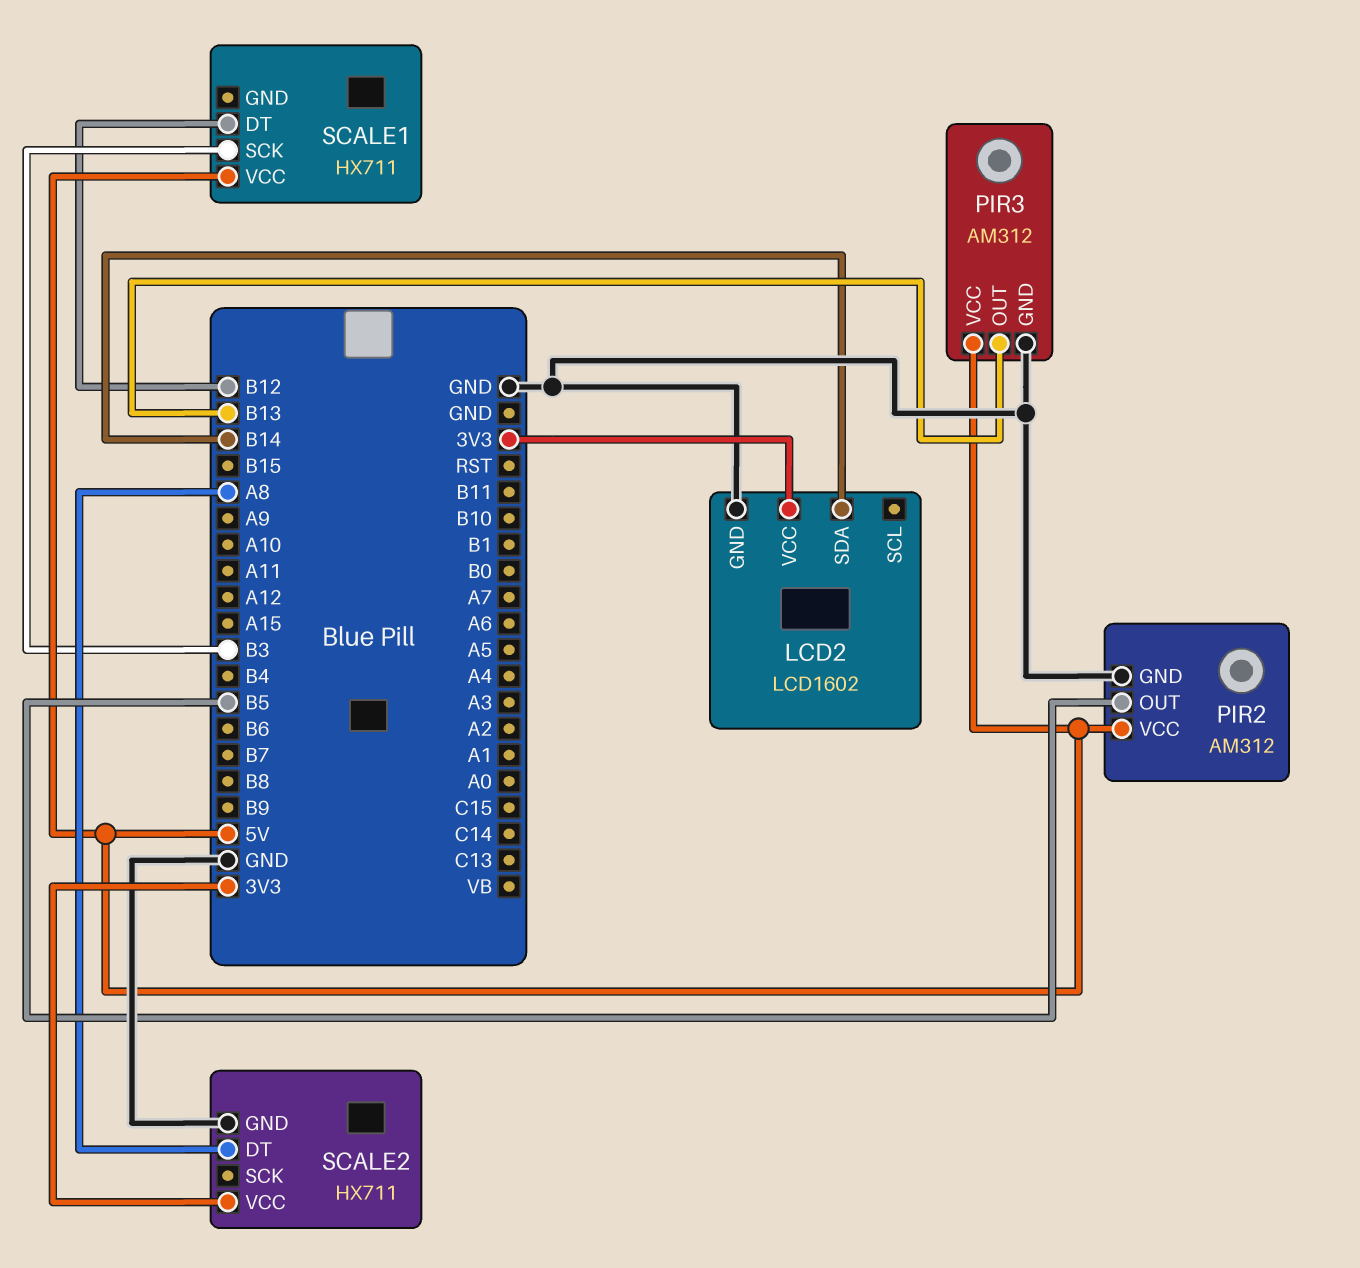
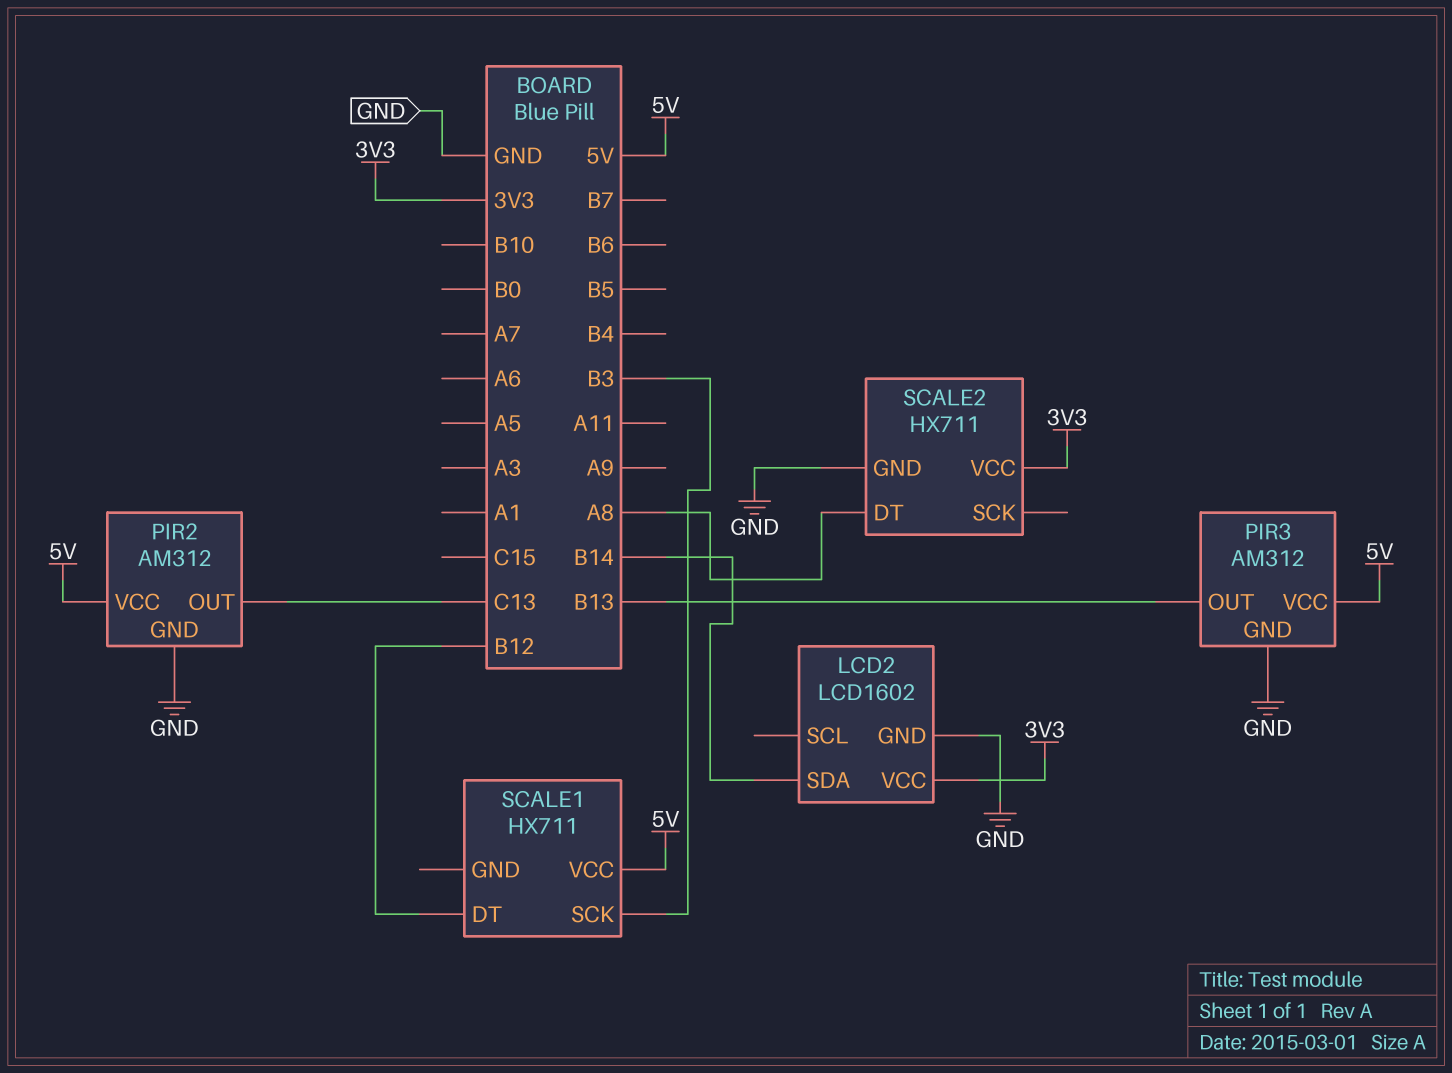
PIR2 pin OUT: B5 -> C13

